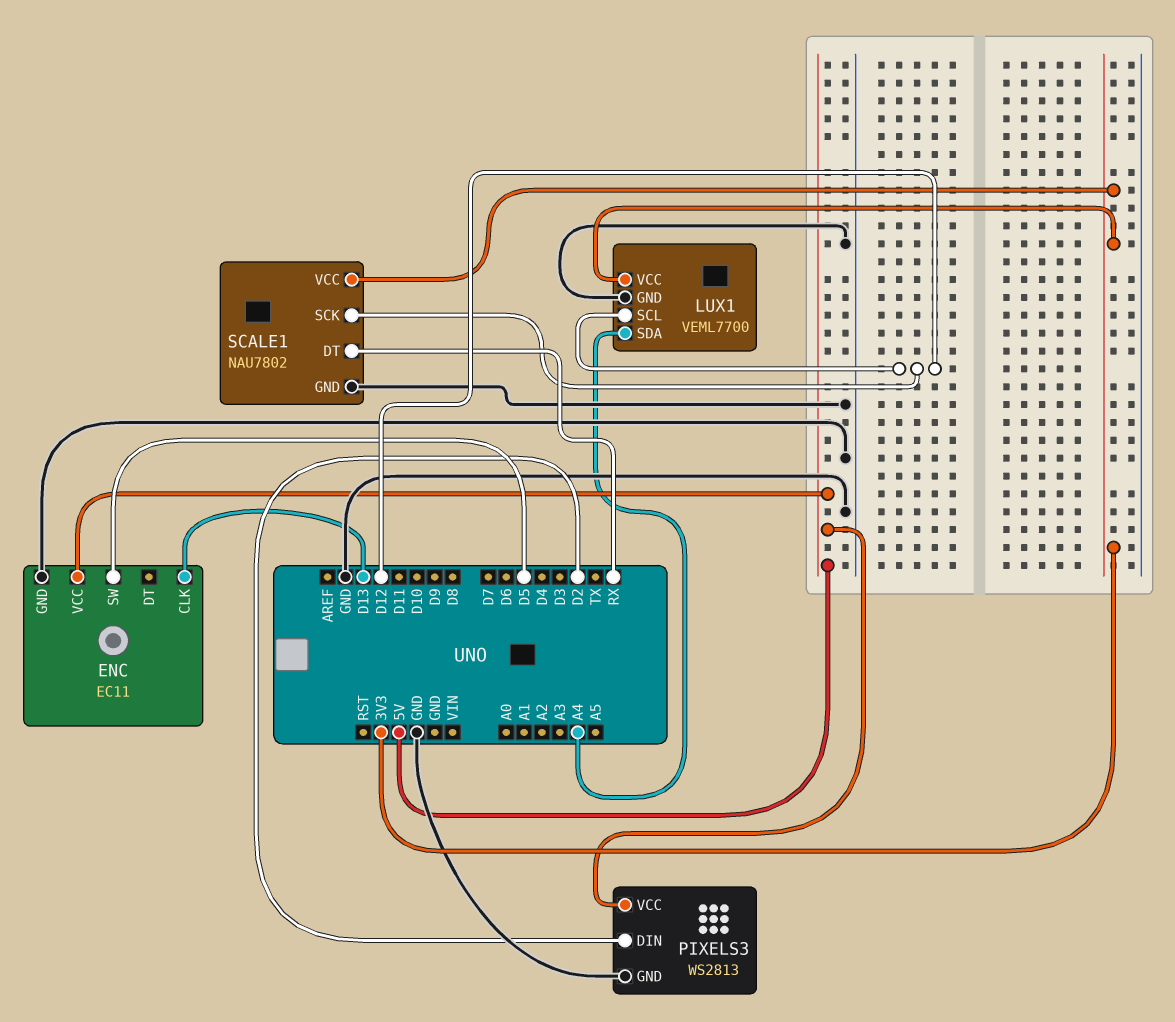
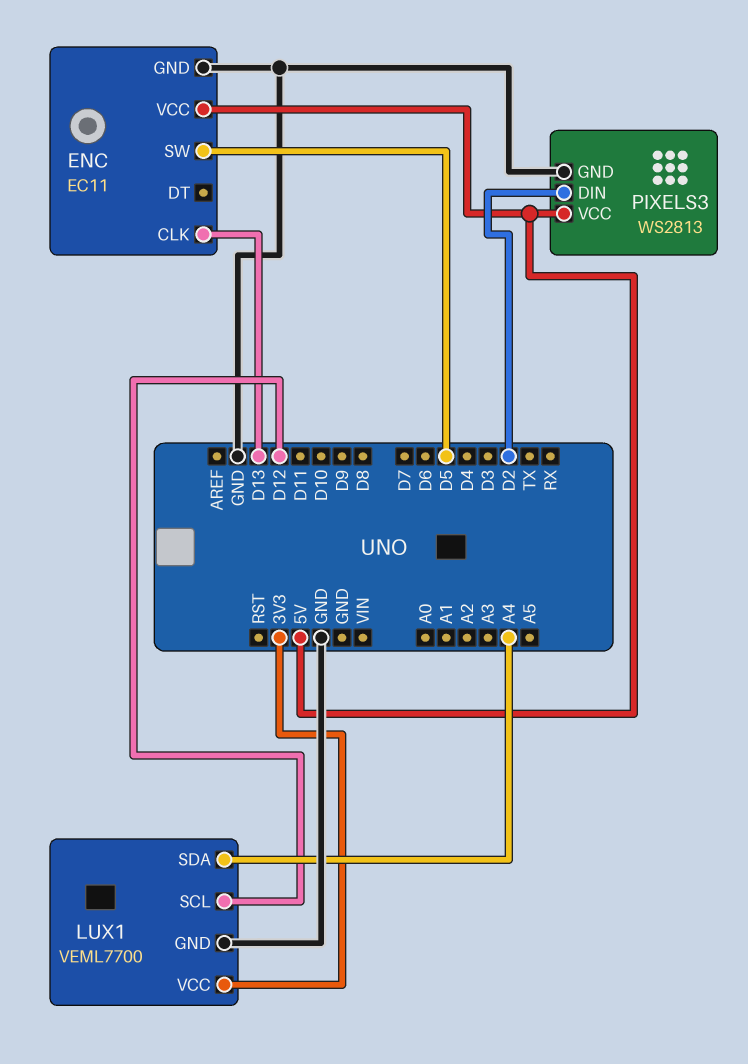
SCALE1: NAU7802 -> none
SCALE1 pin DT: RX -> none
SCALE1 pin GND: GND -> none
SCALE1 pin SCK: D12 -> none
SCALE1 pin VCC: 3V3 -> none

